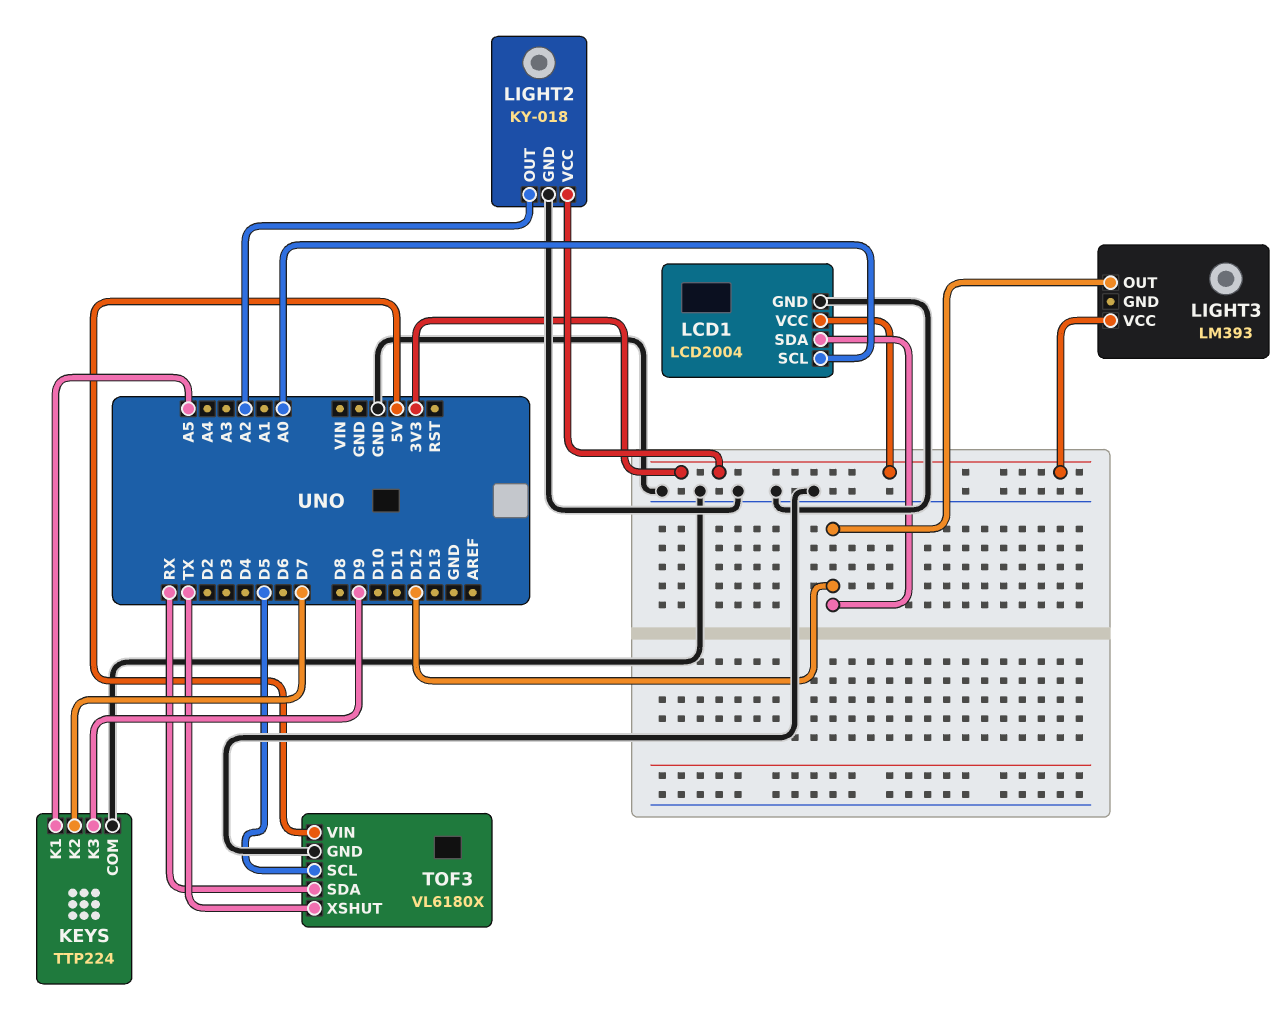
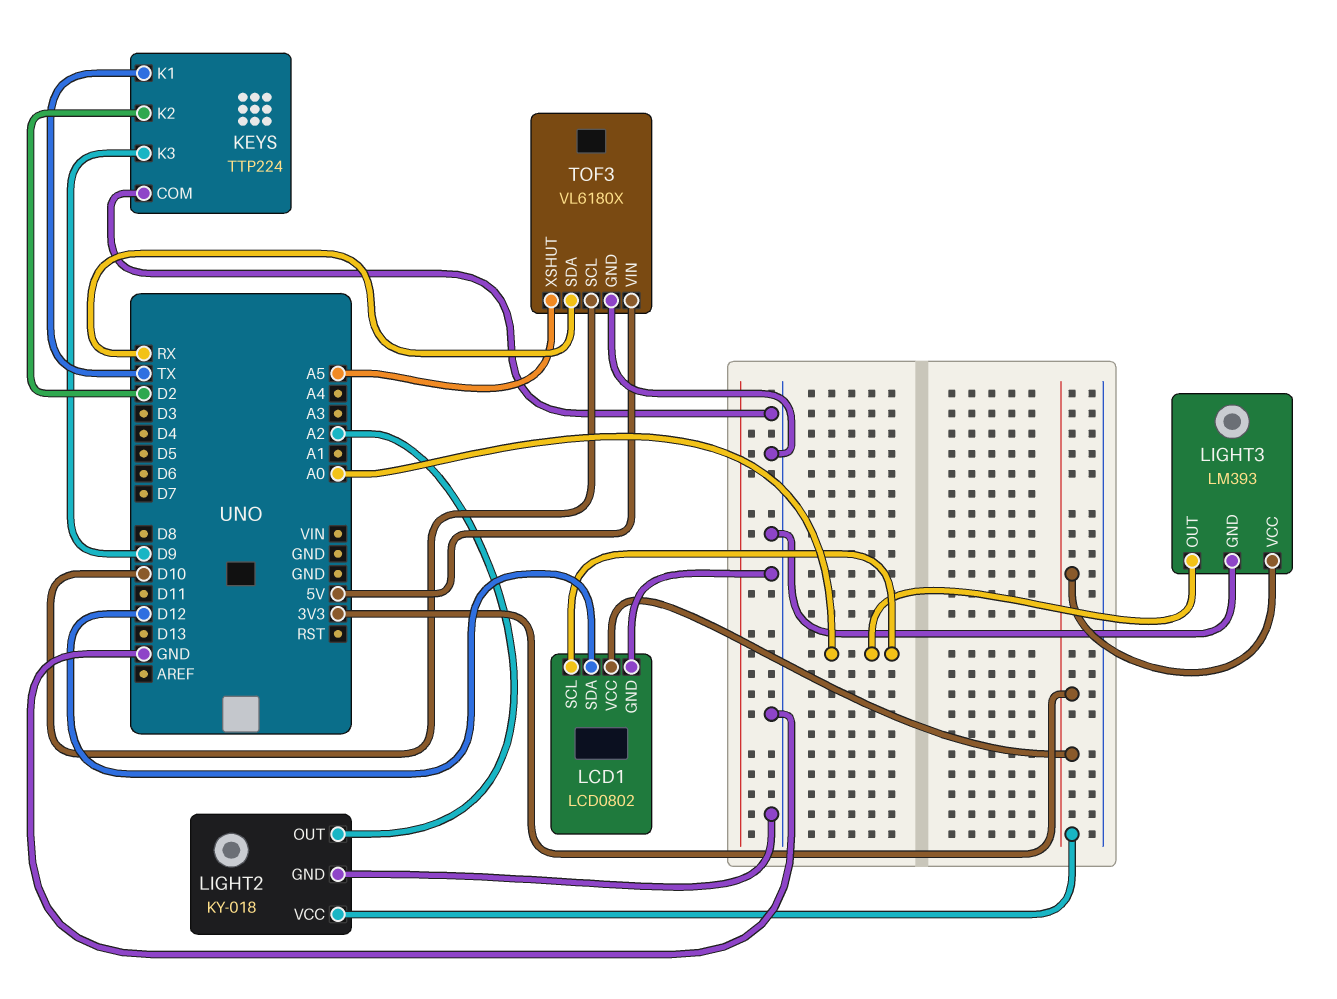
KEYS pin K1: A5 -> TX
KEYS pin K2: D7 -> D2
LCD1: LCD2004 -> LCD0802
LIGHT3 pin GND: none -> GND
LIGHT3 pin OUT: D12 -> A0
TOF3 pin SCL: D5 -> D10
TOF3 pin XSHUT: TX -> A5

